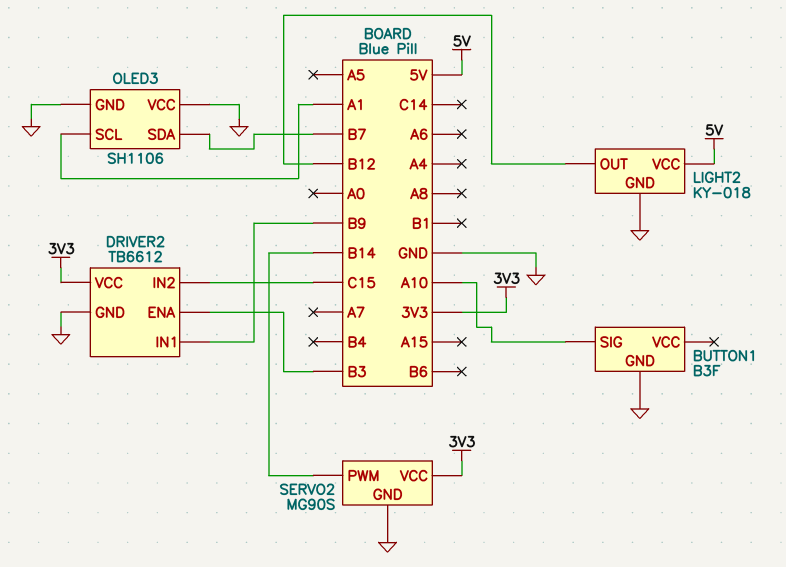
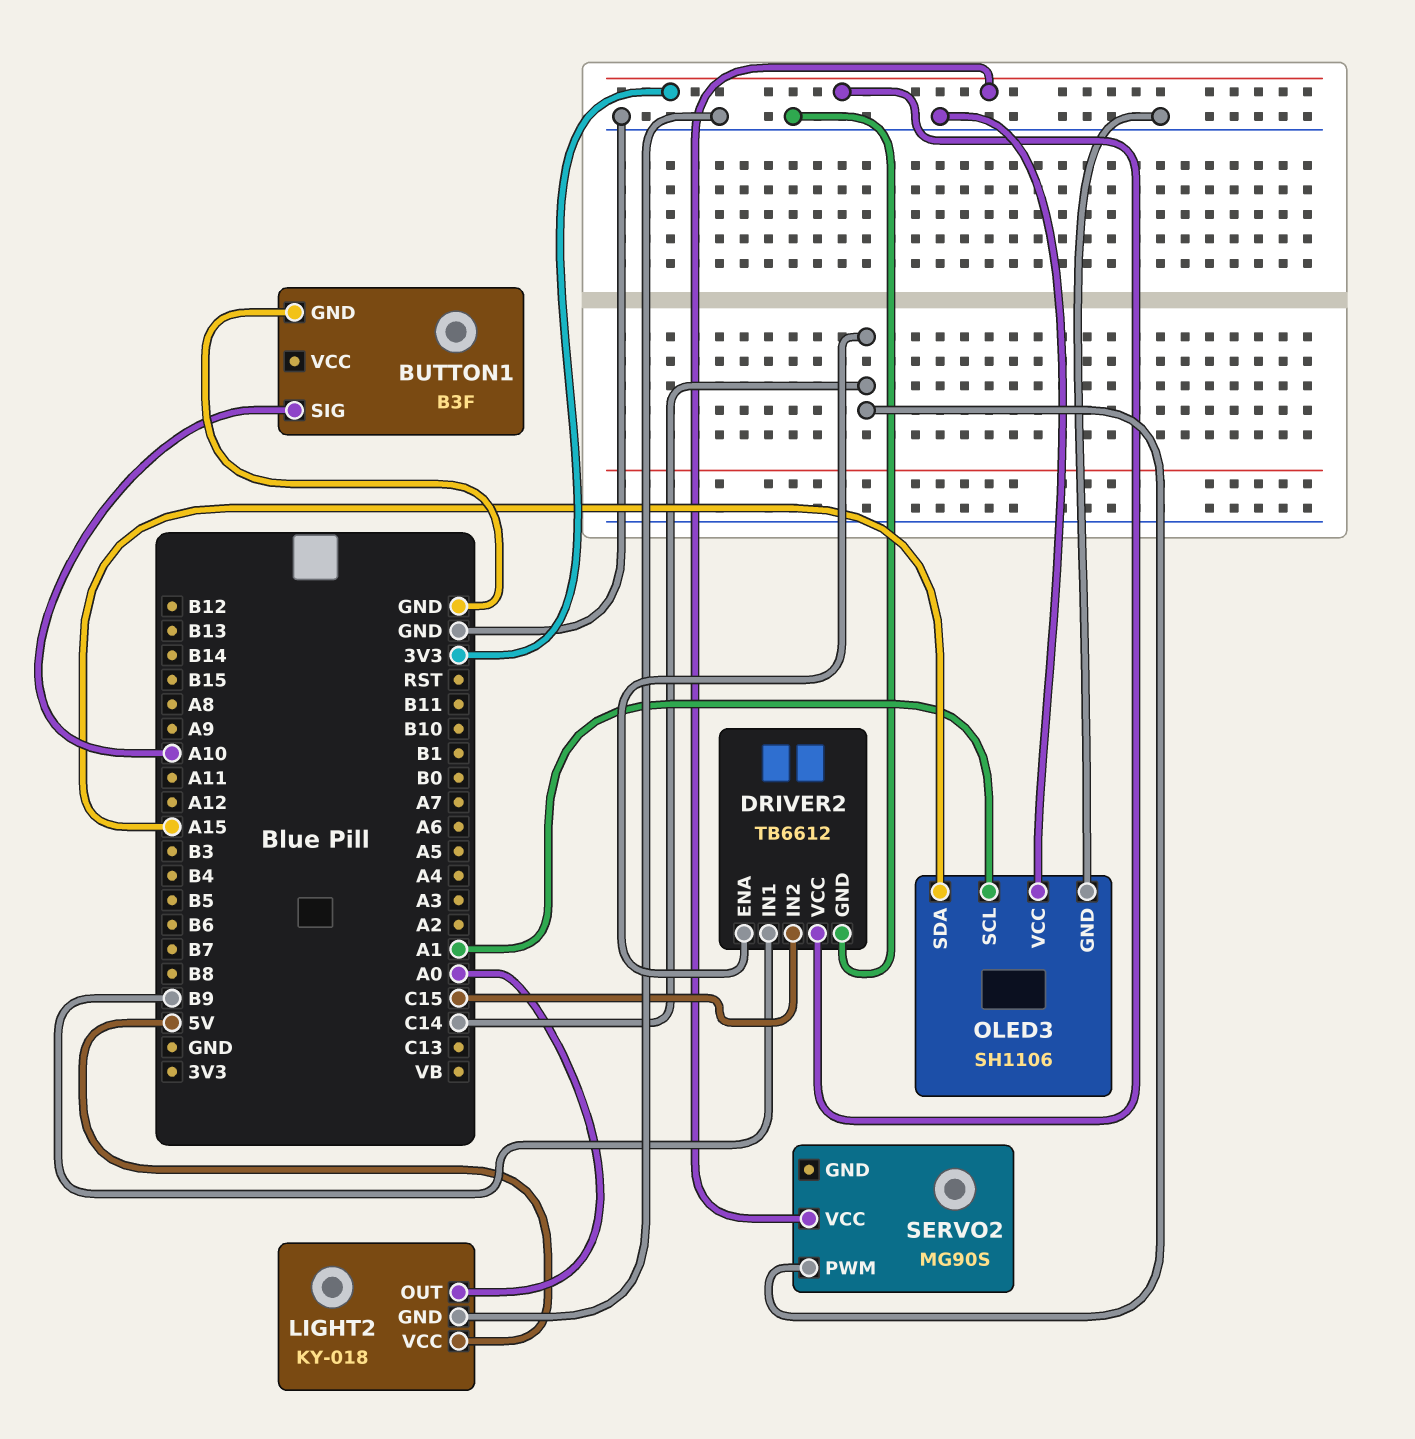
DRIVER2 pin ENA: B3 -> C14
LIGHT2 pin OUT: B12 -> A0
OLED3 pin SDA: B7 -> A15
SERVO2 pin GND: GND -> none
SERVO2 pin PWM: B14 -> C14

